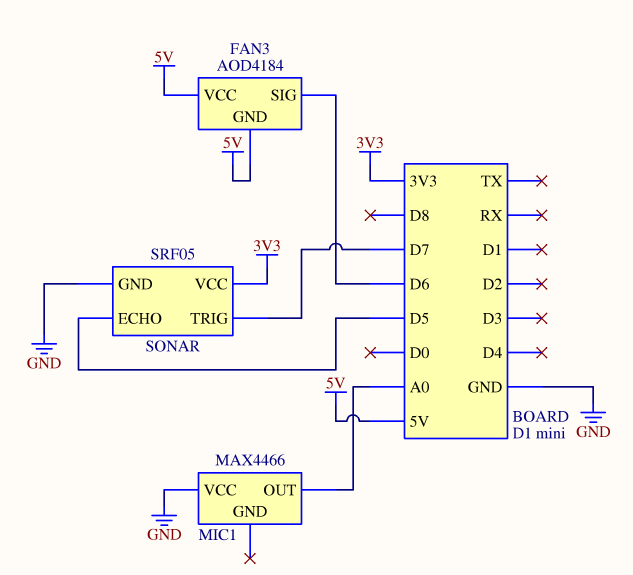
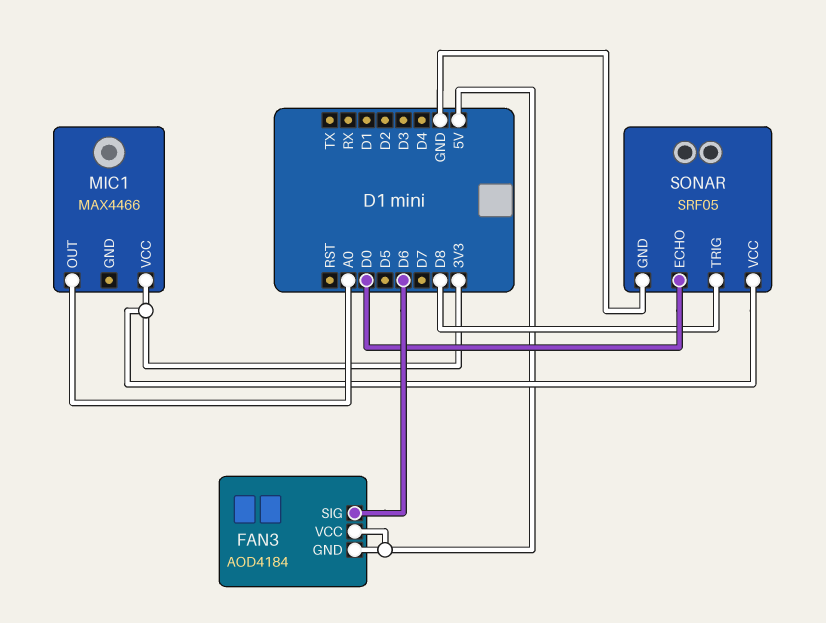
MIC1 pin VCC: GND -> 3V3
SONAR pin ECHO: D5 -> D0
SONAR pin TRIG: D7 -> D8

